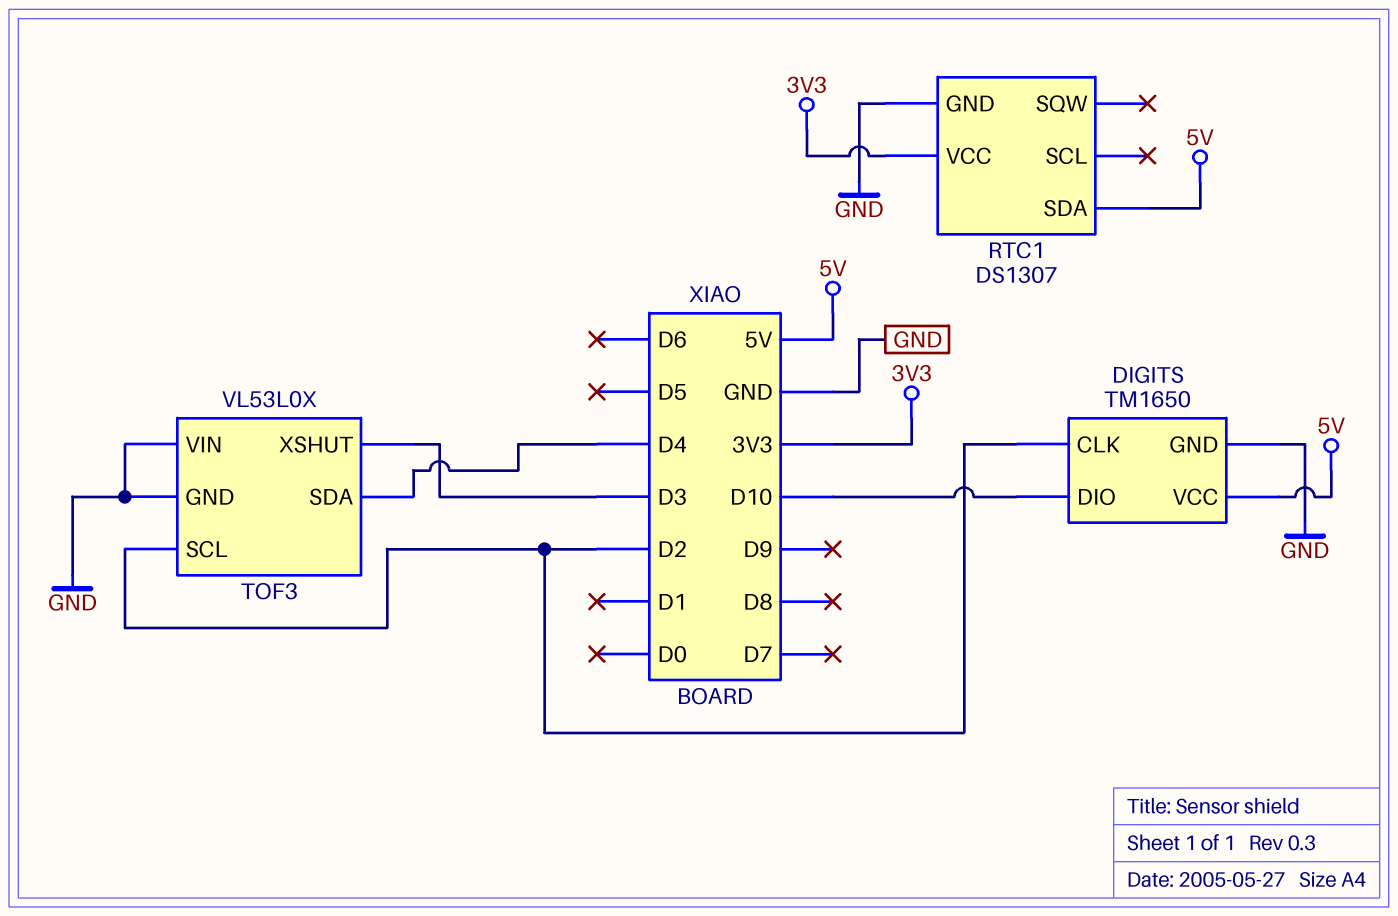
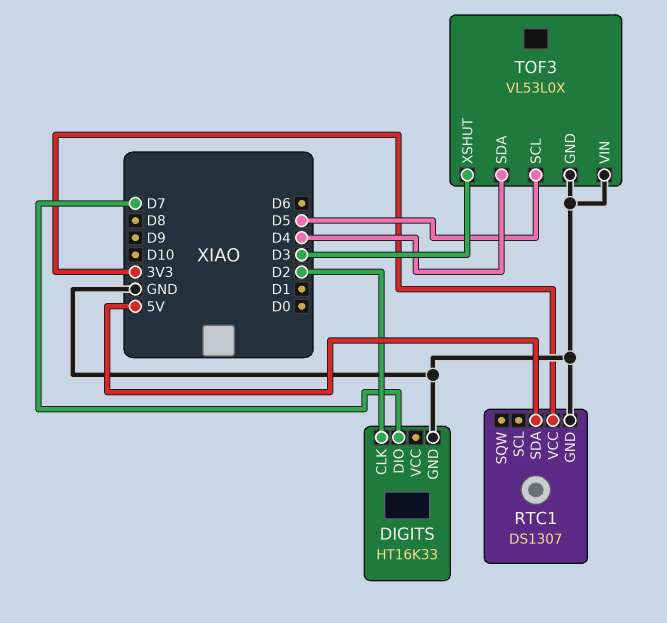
DIGITS: TM1650 -> HT16K33
DIGITS pin DIO: D10 -> D7
DIGITS pin VCC: 5V -> none
TOF3 pin SCL: D2 -> D5

